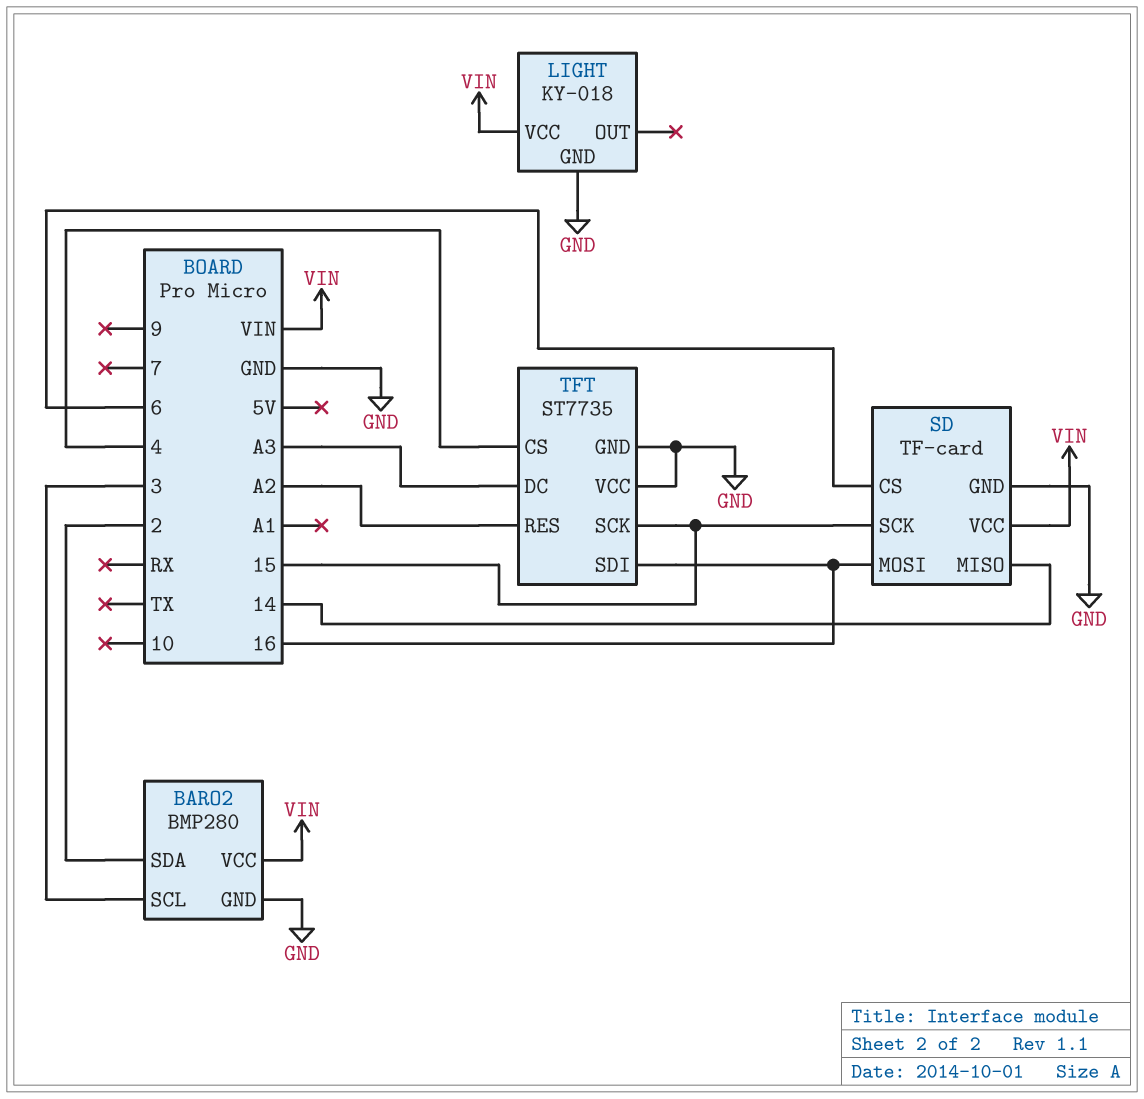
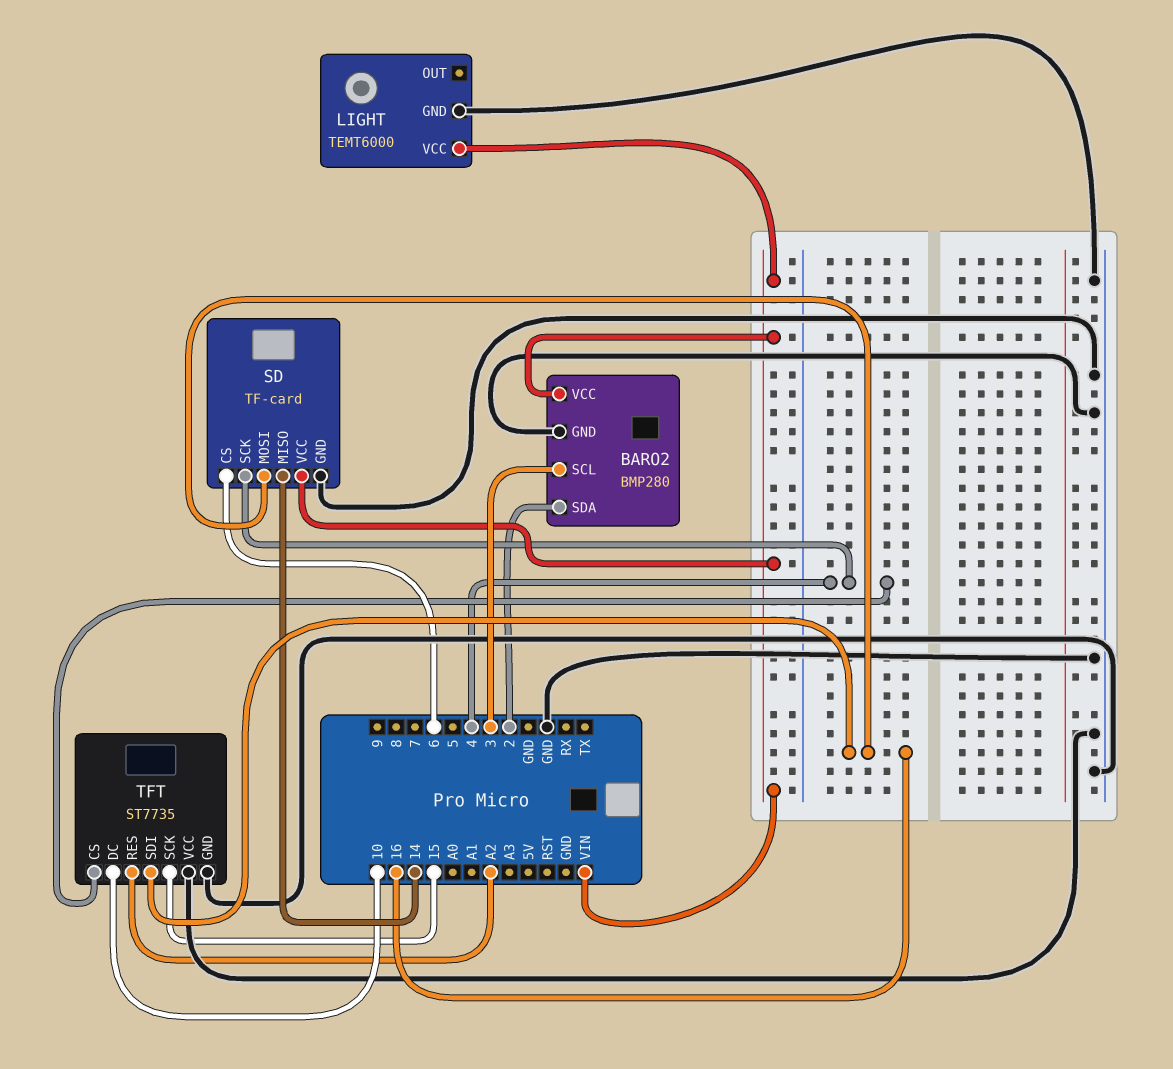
LIGHT: KY-018 -> TEMT6000
SD pin SCK: 15 -> 4
TFT pin DC: A3 -> 10

